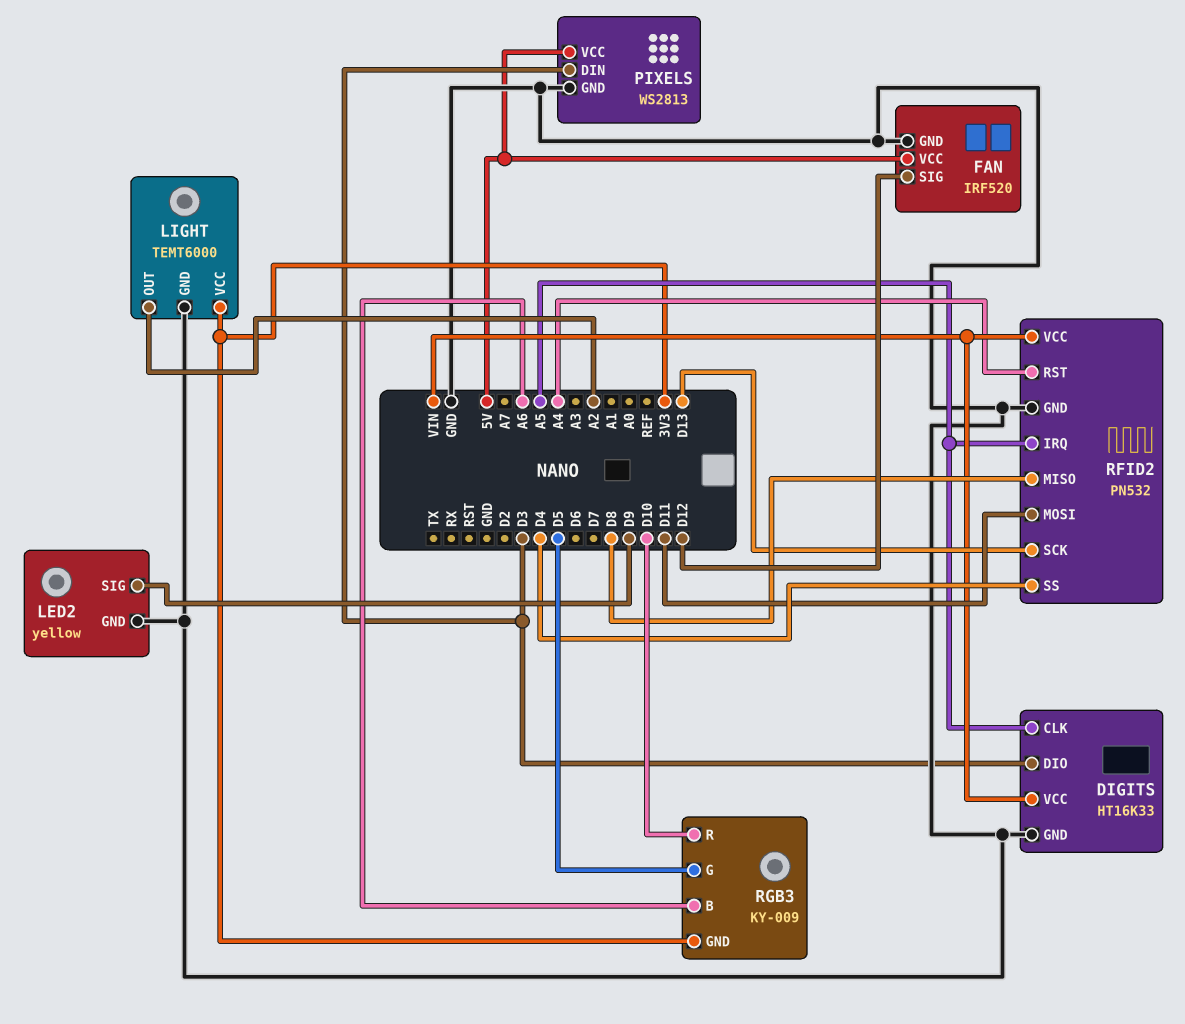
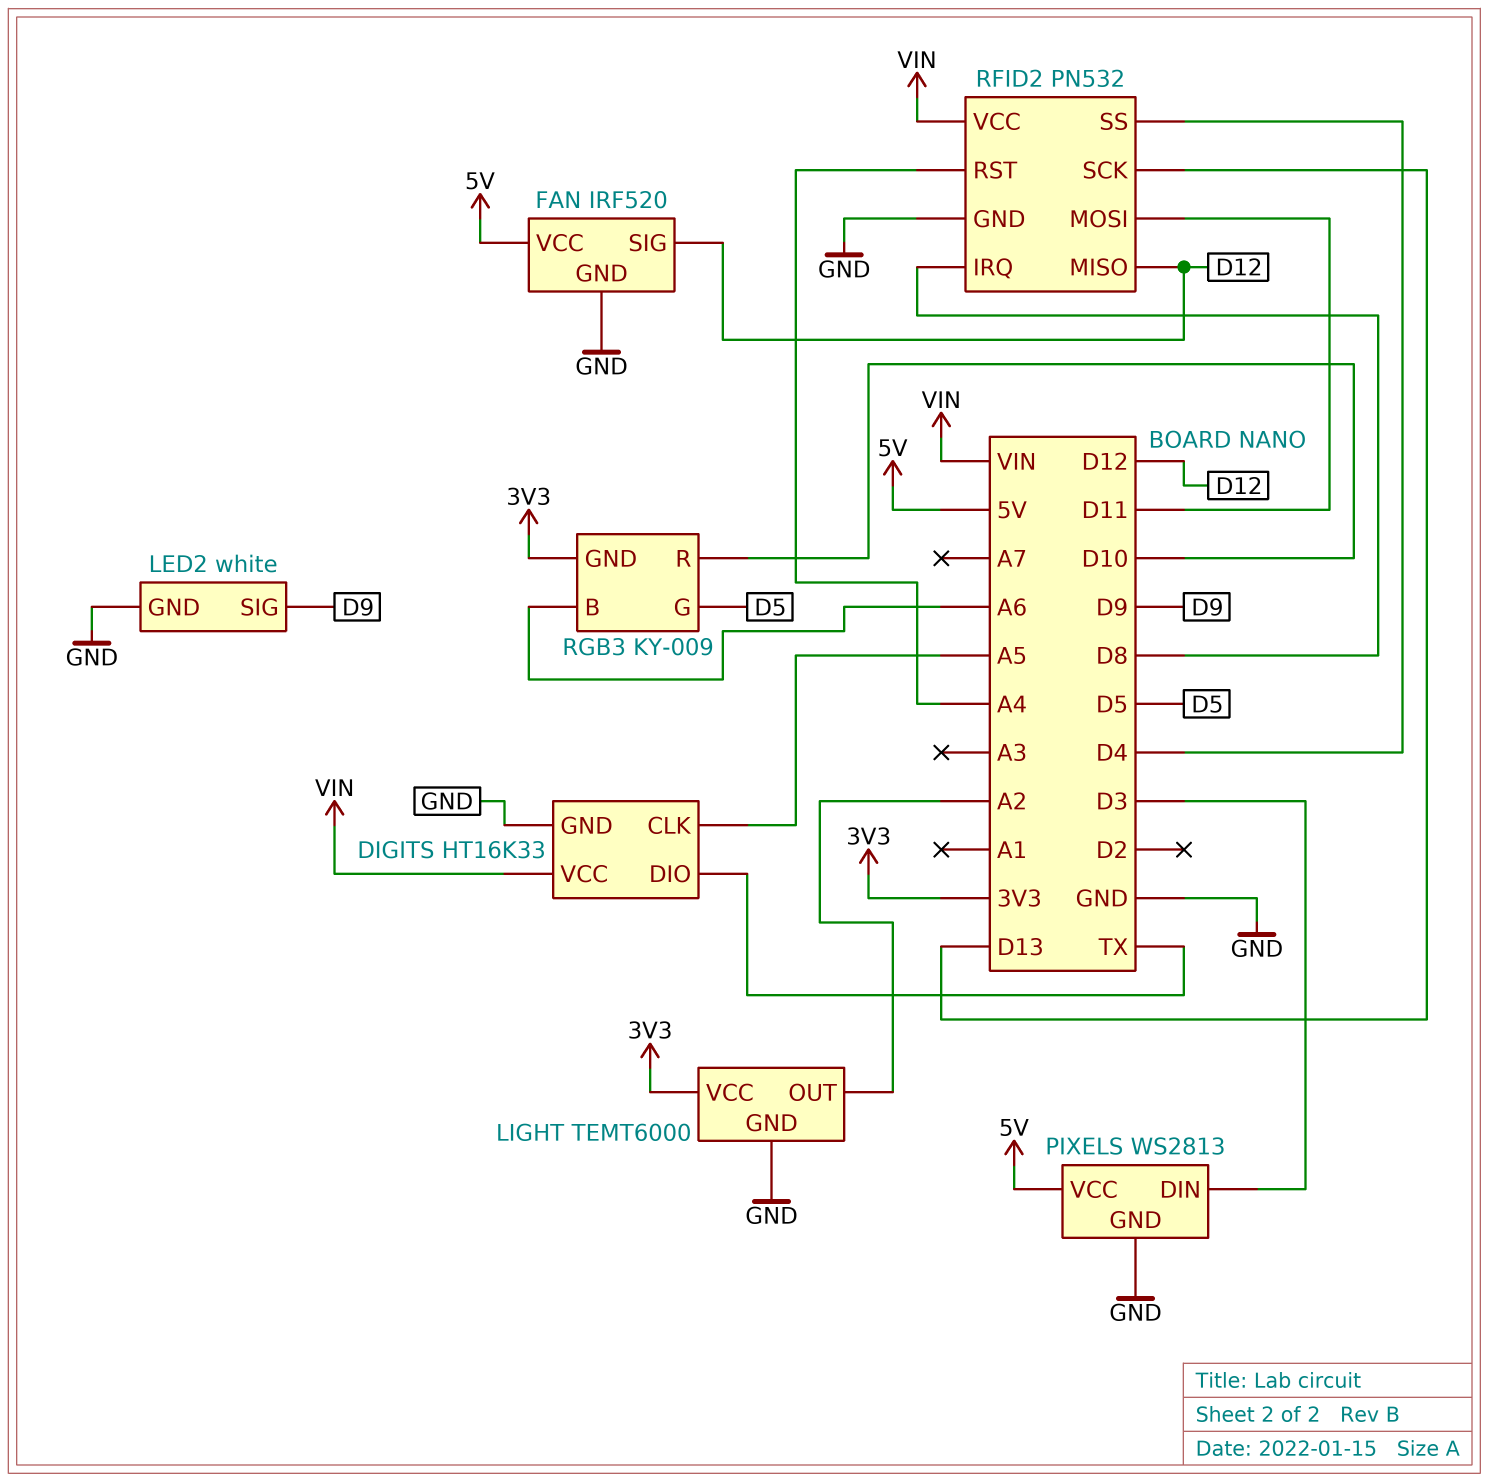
DIGITS pin DIO: D3 -> TX
LED2: yellow -> white
RFID2 pin IRQ: A5 -> D8
RFID2 pin MISO: D8 -> D12

